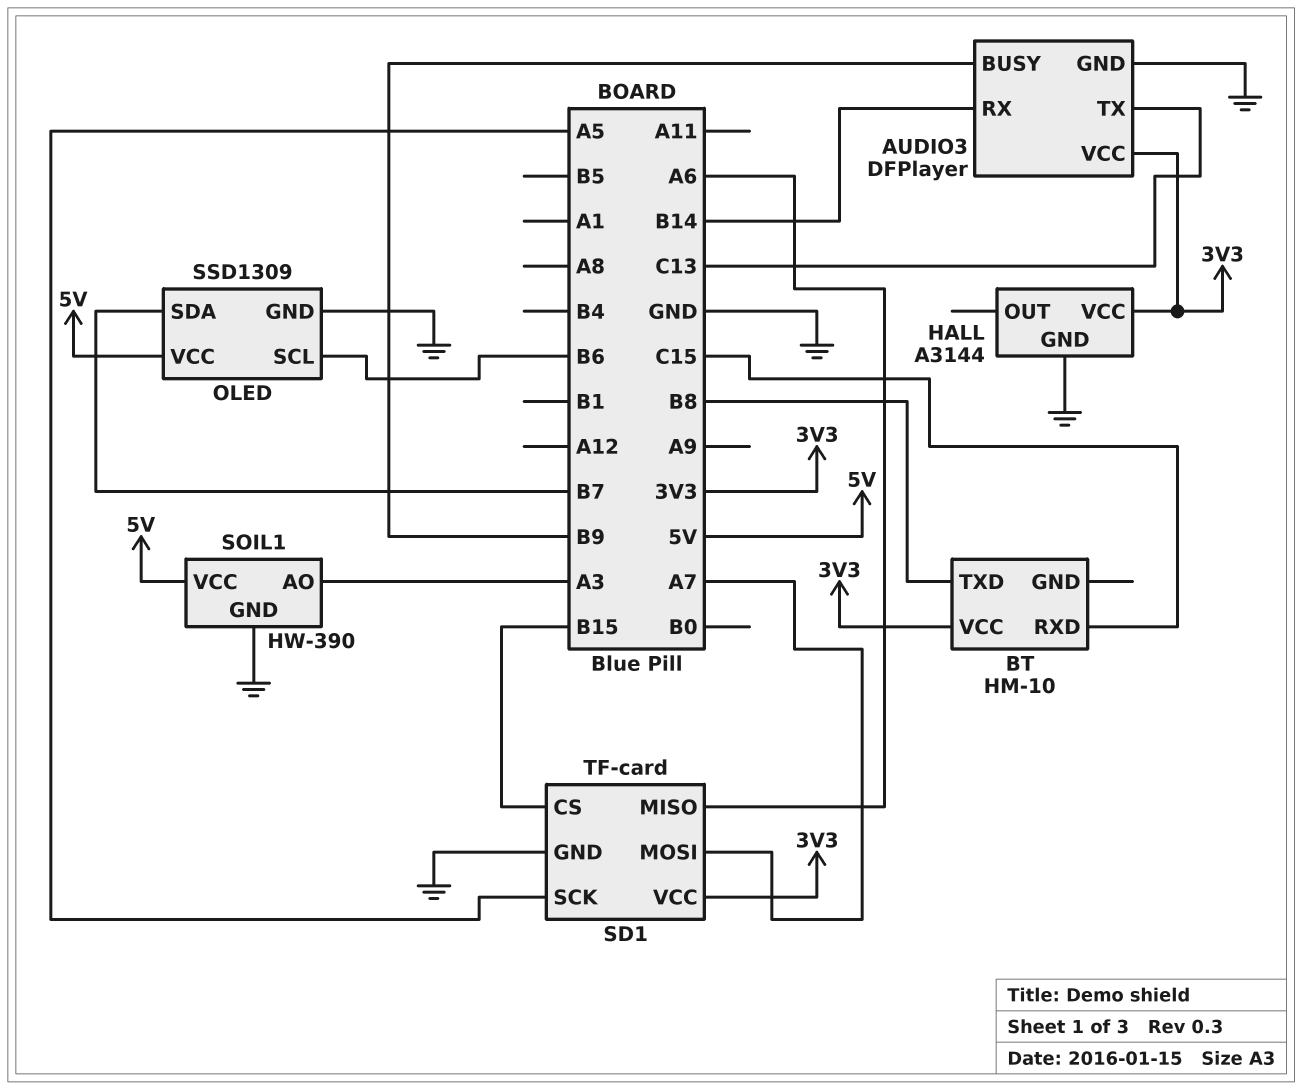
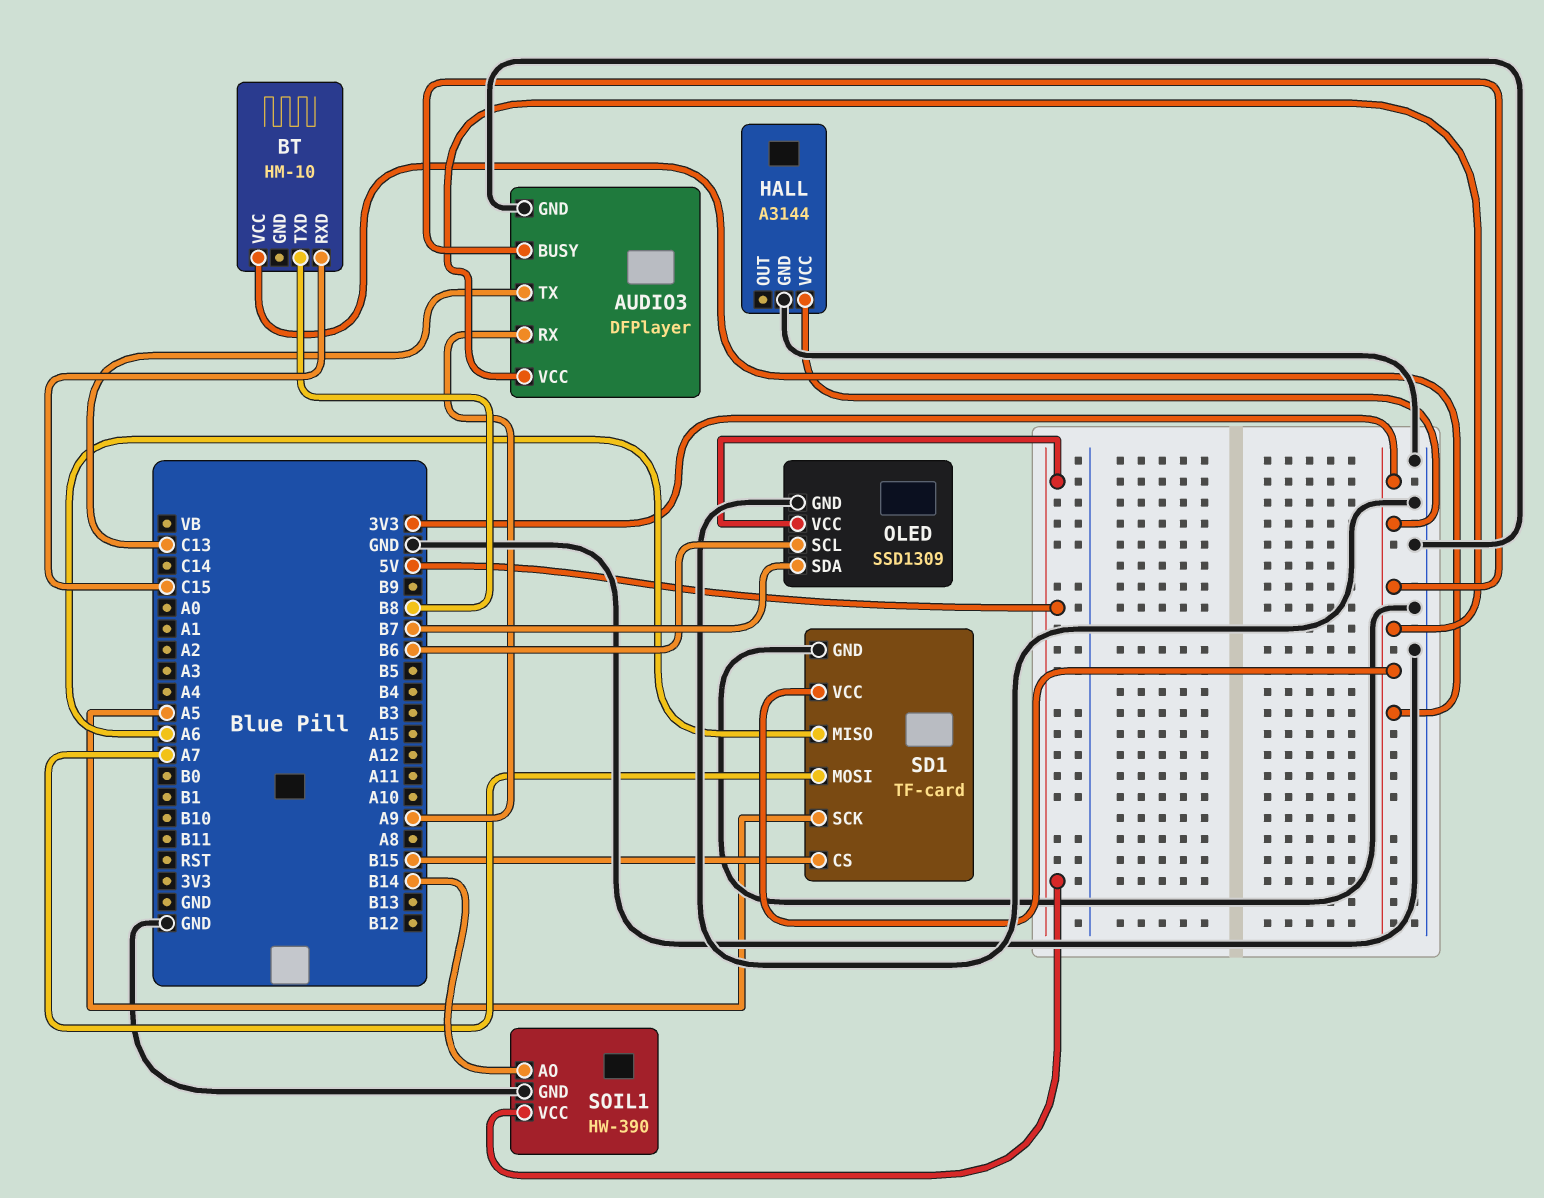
AUDIO3 pin BUSY: B9 -> 3V3
AUDIO3 pin RX: B14 -> A9
SOIL1 pin AO: A3 -> B14

